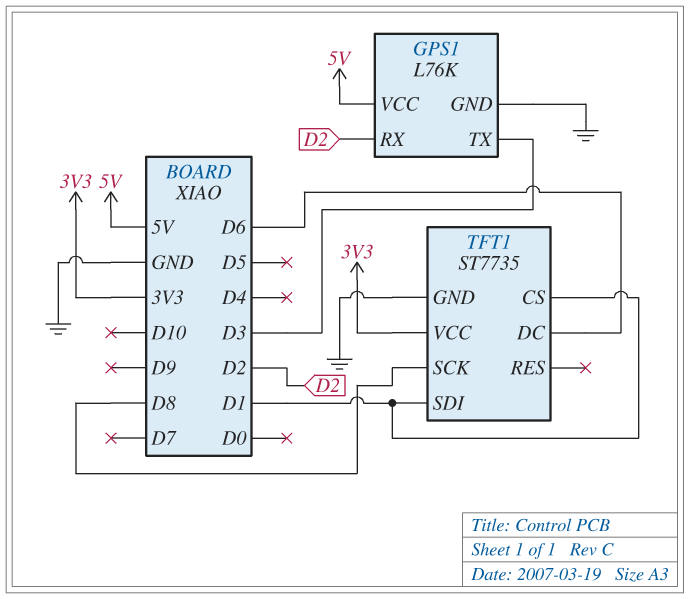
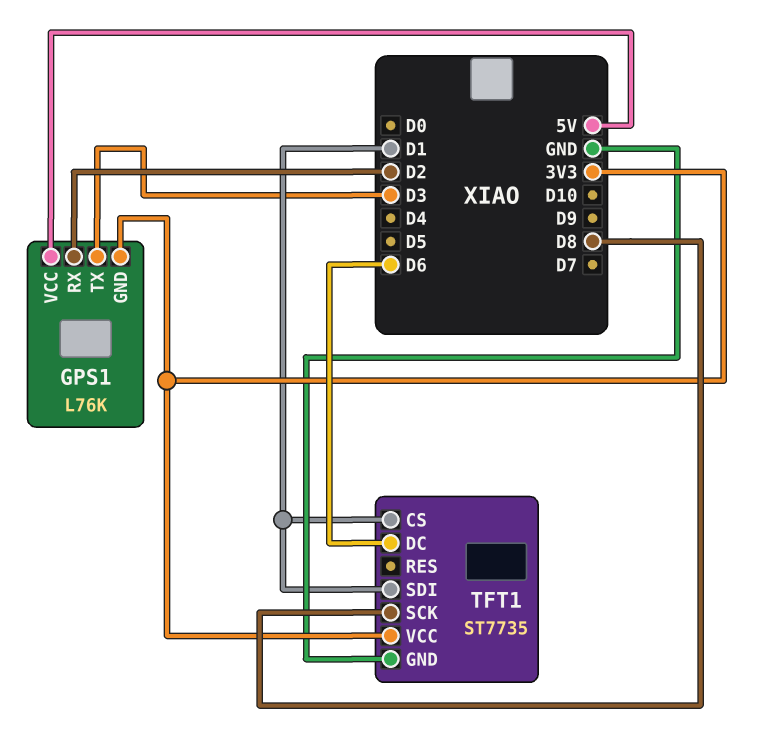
GPS1 pin GND: GND -> 3V3

